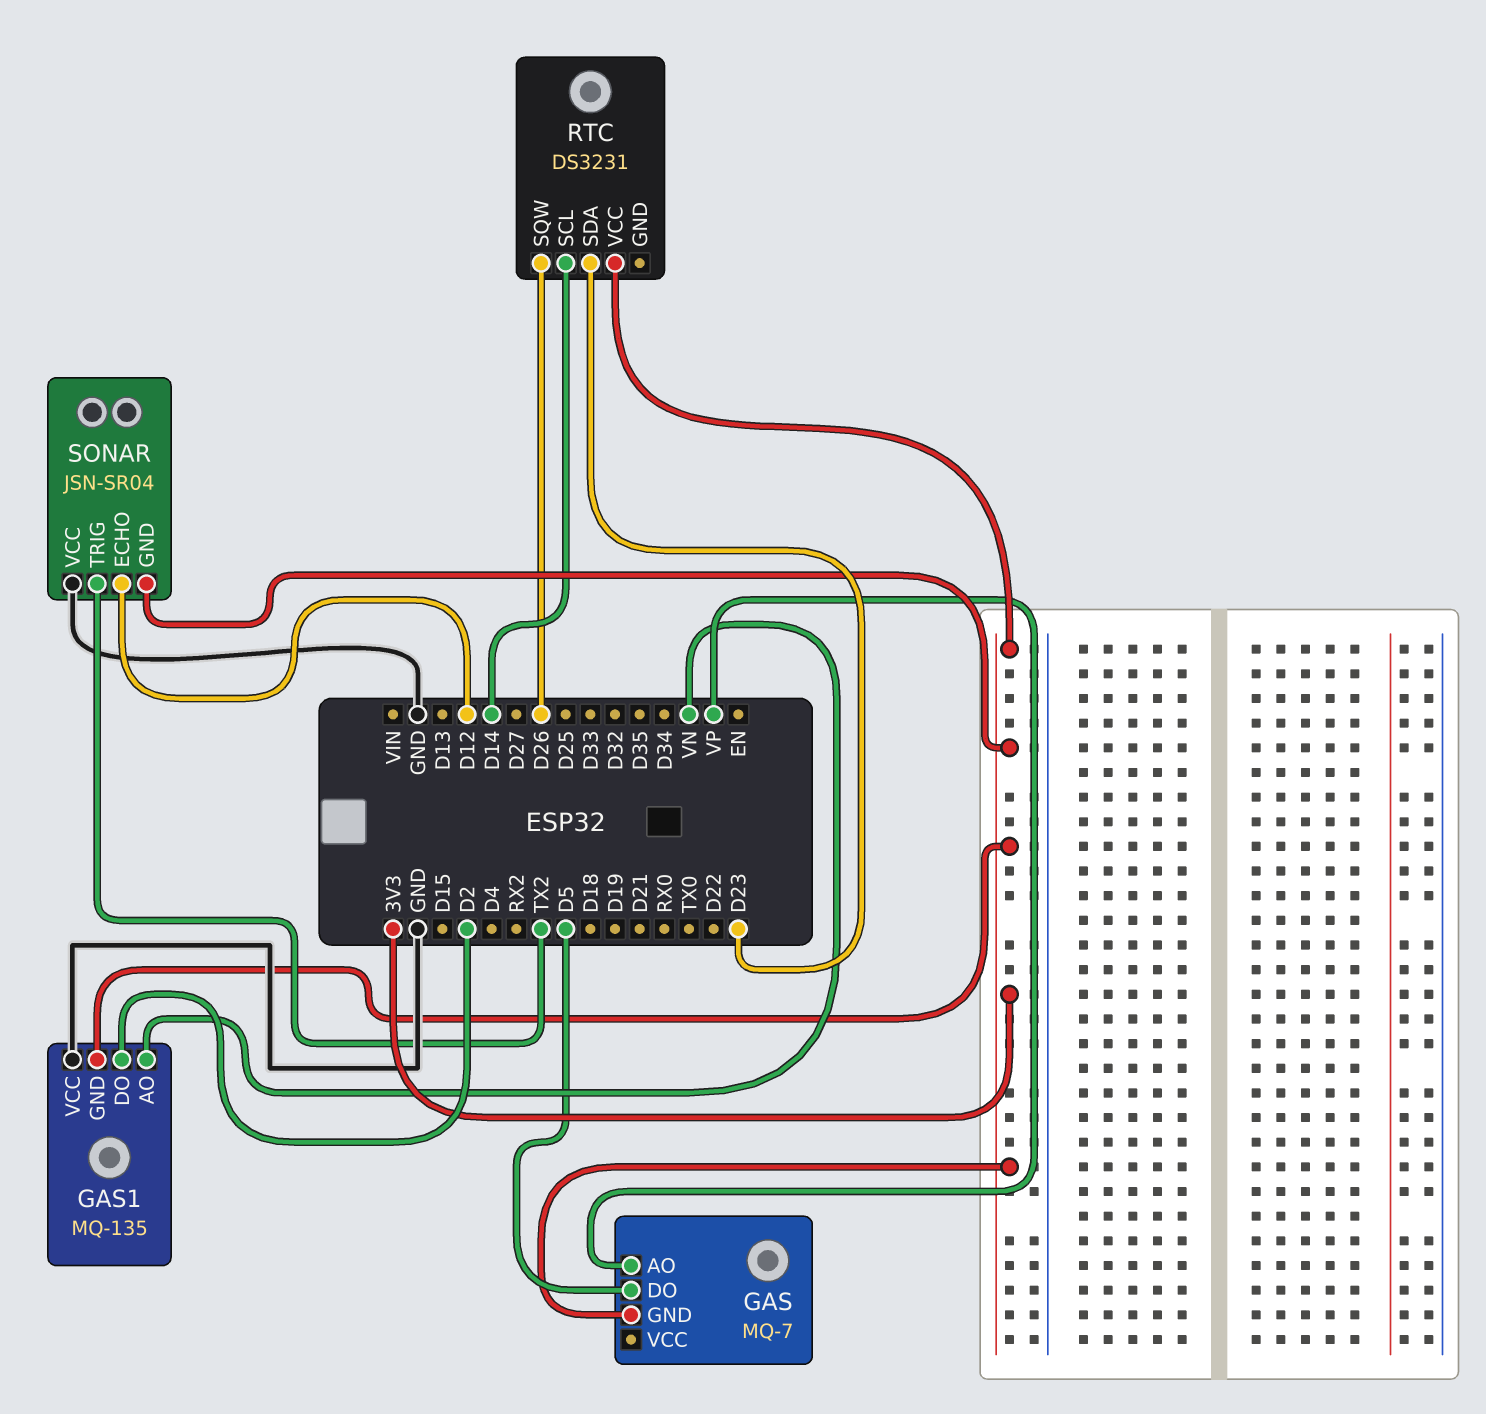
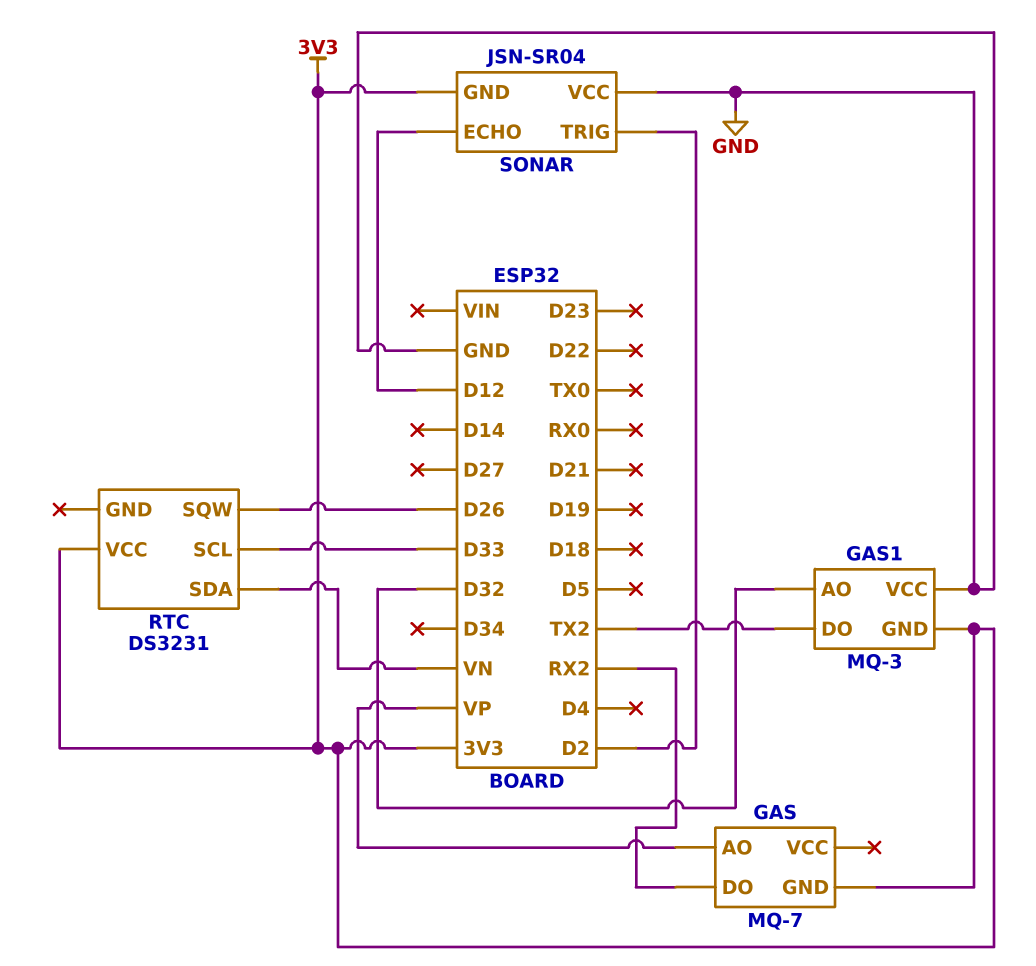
GAS pin DO: D5 -> RX2
GAS1: MQ-135 -> MQ-3
GAS1 pin AO: VN -> D32
GAS1 pin DO: D2 -> TX2
RTC pin SCL: D14 -> D33
RTC pin SDA: D23 -> VN
SONAR pin TRIG: TX2 -> D2

